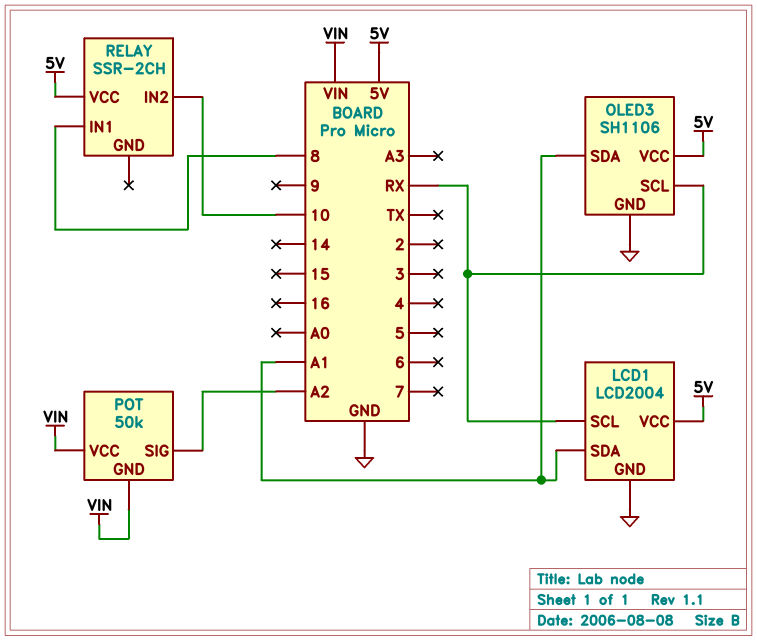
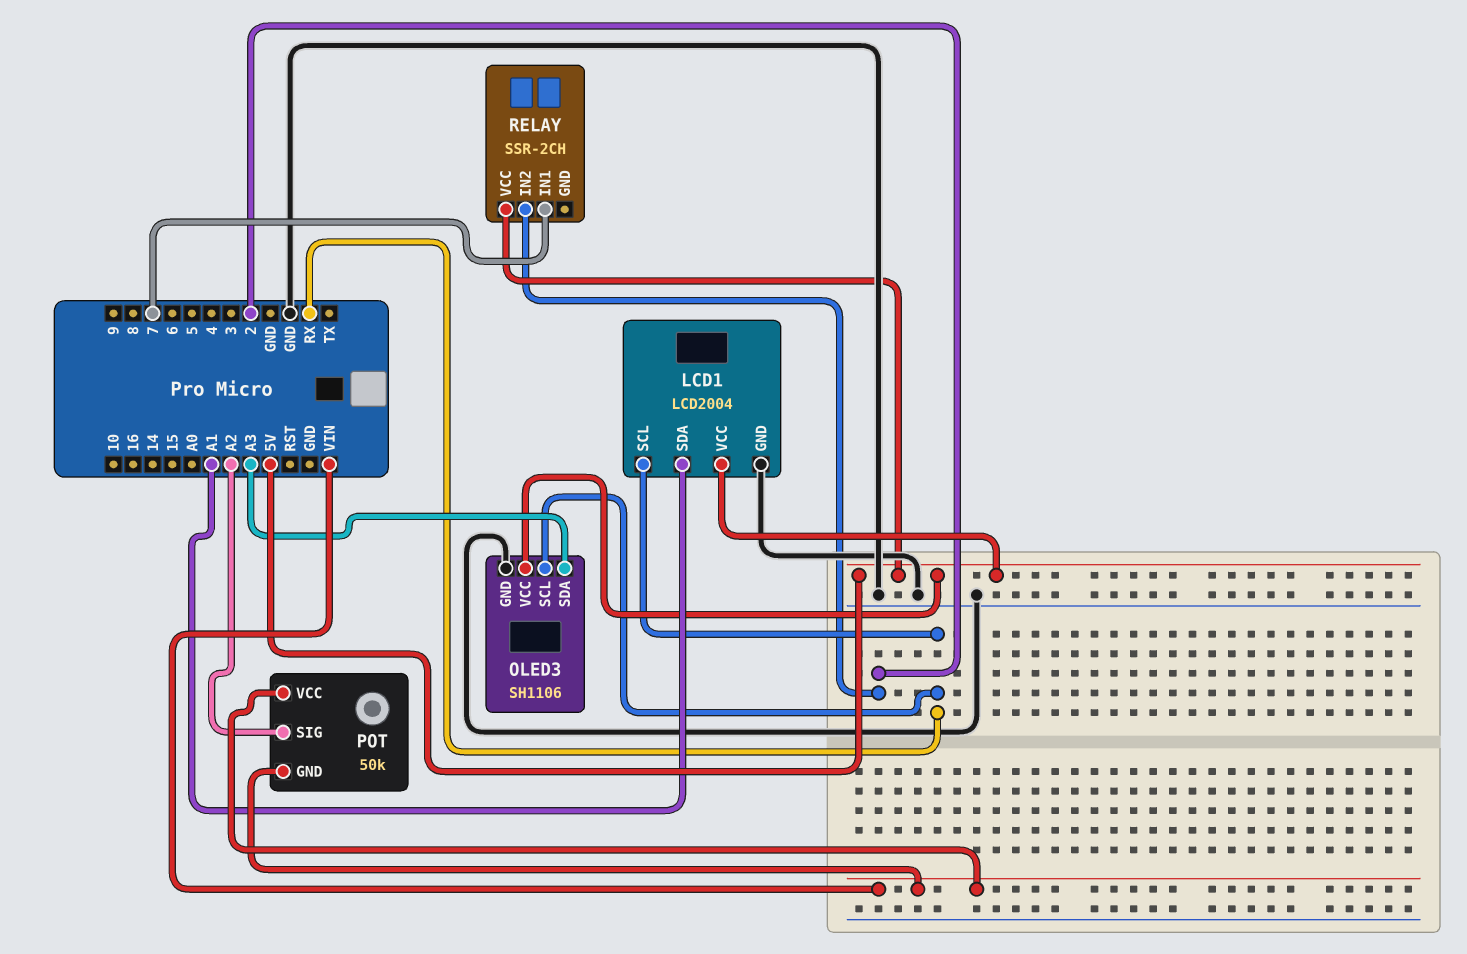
OLED3 pin SDA: A1 -> A3
RELAY pin IN1: 8 -> 7
RELAY pin IN2: 10 -> 2

